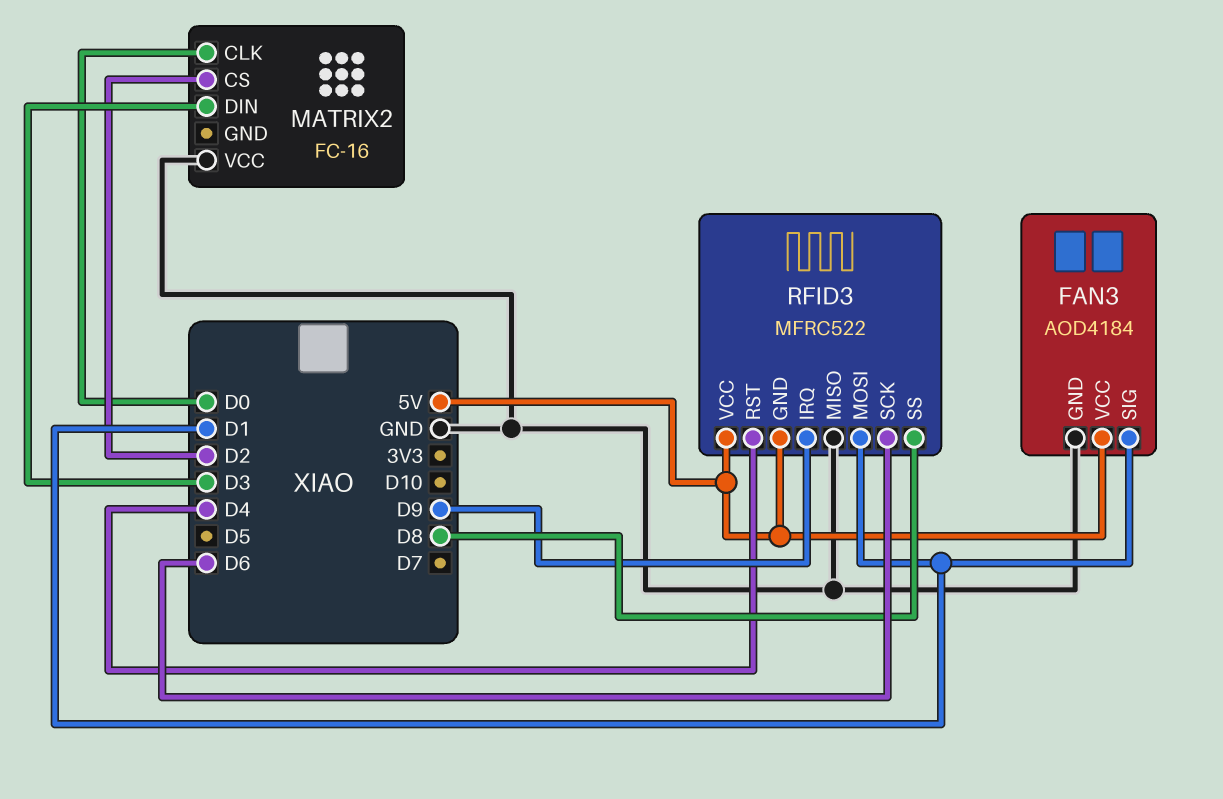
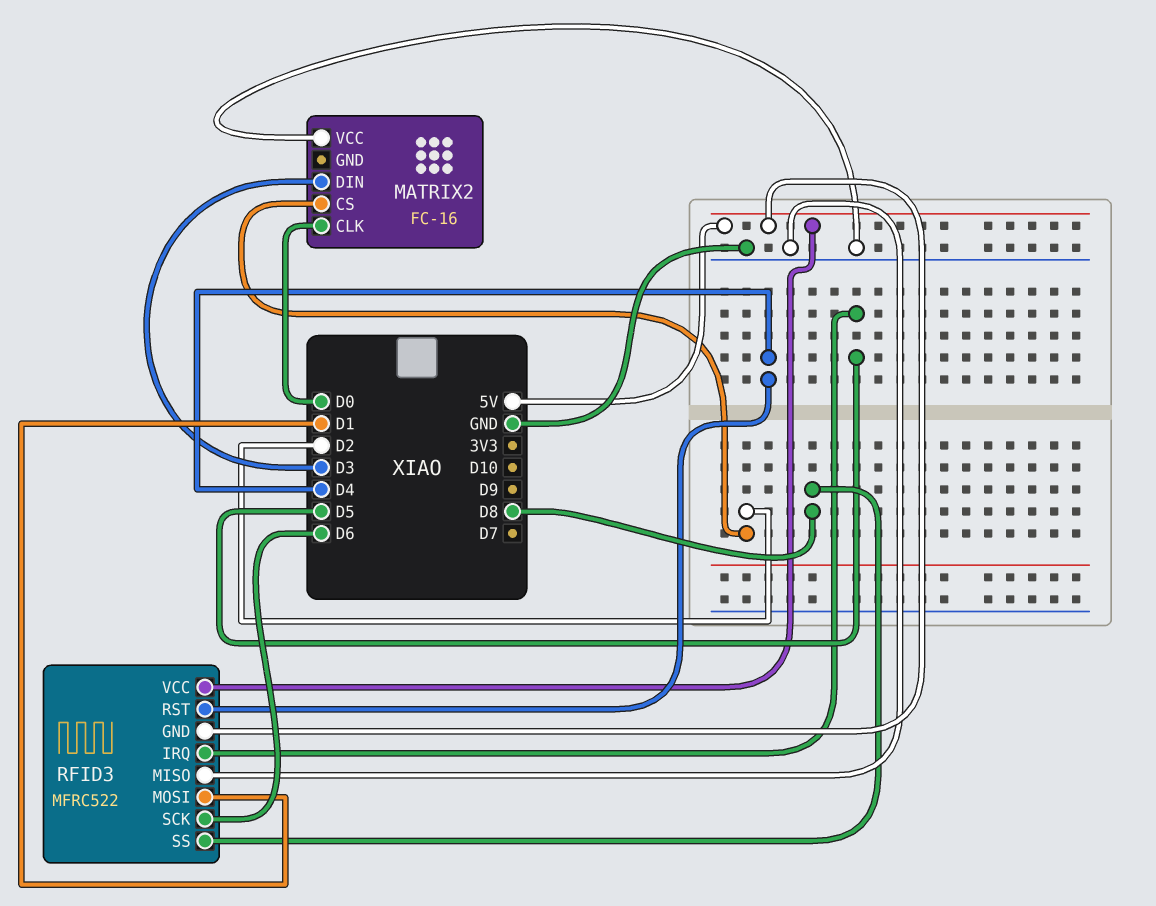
FAN3: AOD4184 -> none
FAN3 pin GND: GND -> none
FAN3 pin SIG: D1 -> none
FAN3 pin VCC: 5V -> none
RFID3 pin IRQ: D9 -> D5

